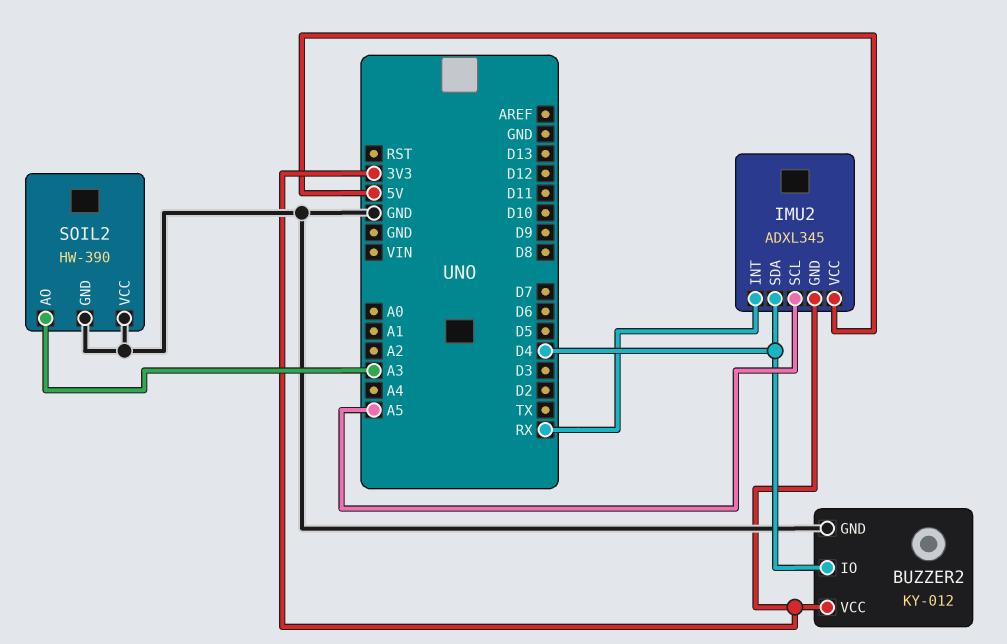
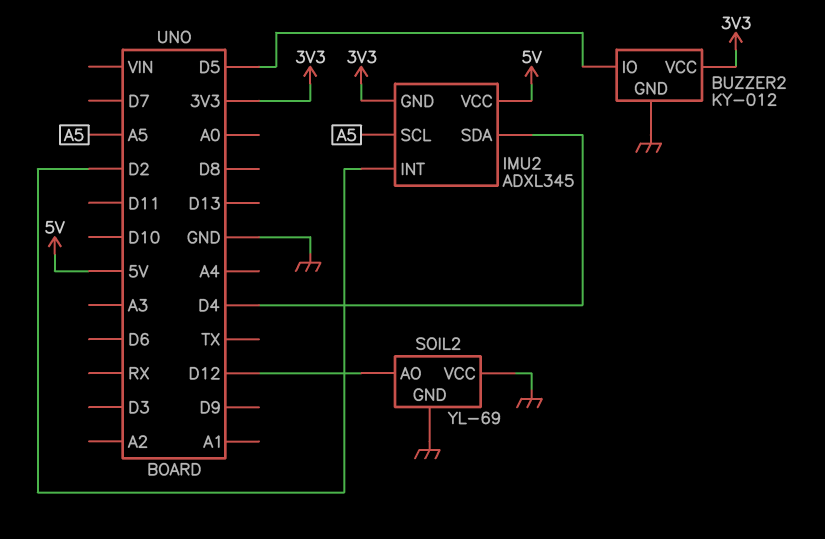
BUZZER2 pin IO: D4 -> D5
IMU2 pin INT: RX -> D2
SOIL2: HW-390 -> YL-69
SOIL2 pin AO: A3 -> D12

